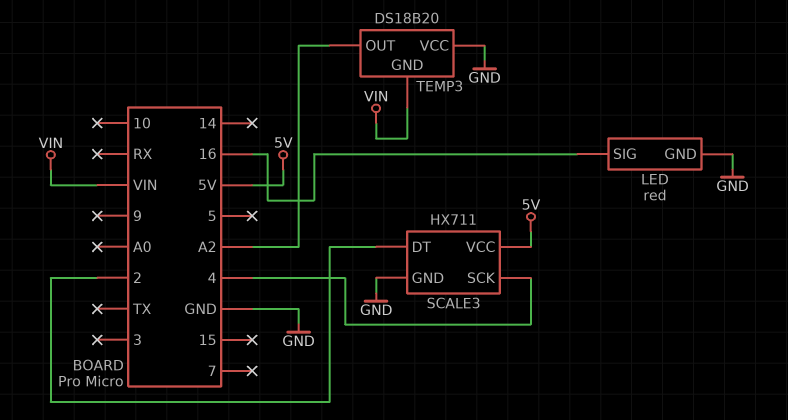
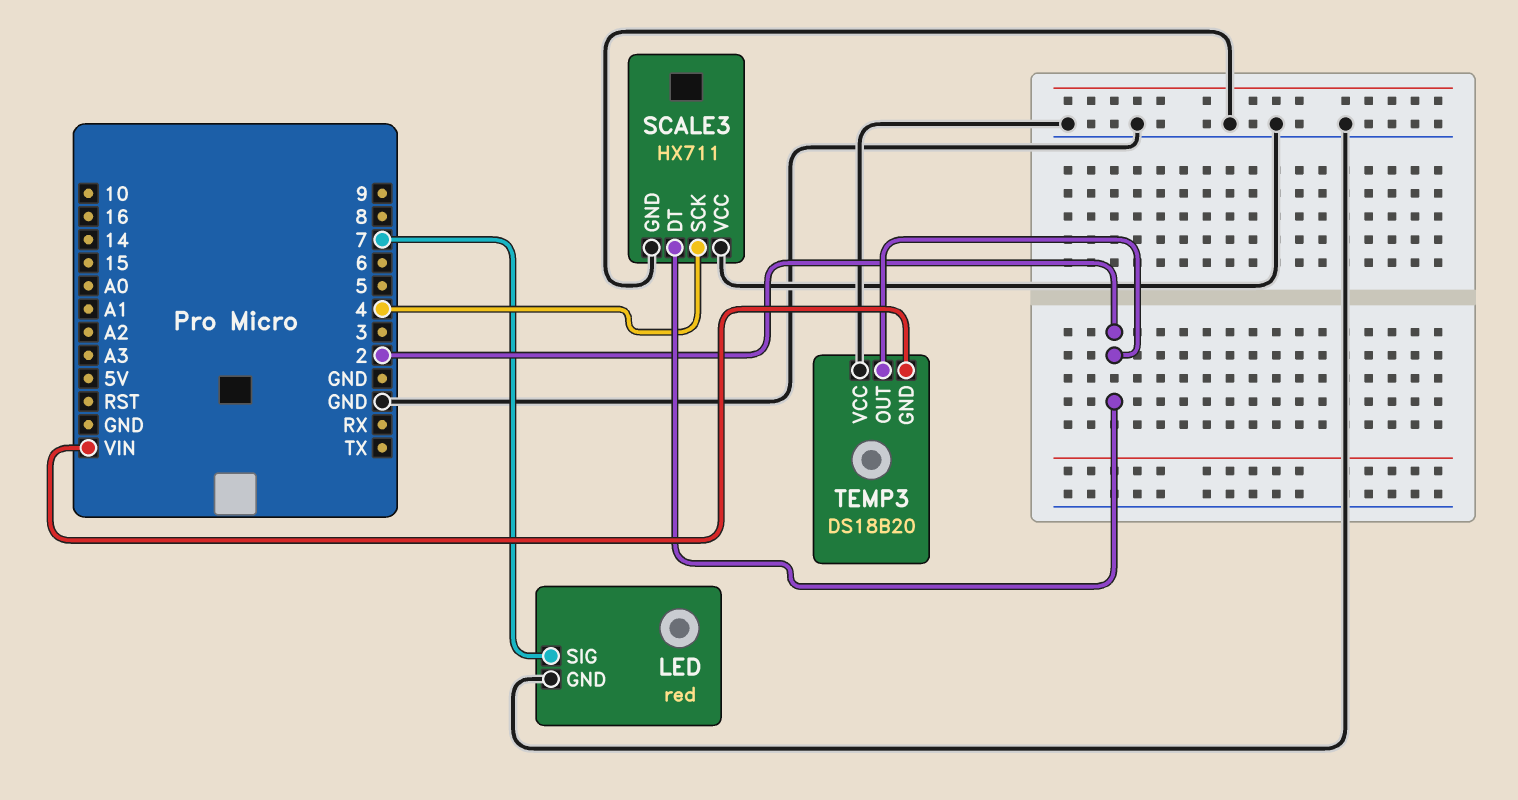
LED pin SIG: 16 -> 7
SCALE3 pin VCC: 5V -> GND
TEMP3 pin OUT: A2 -> 2

